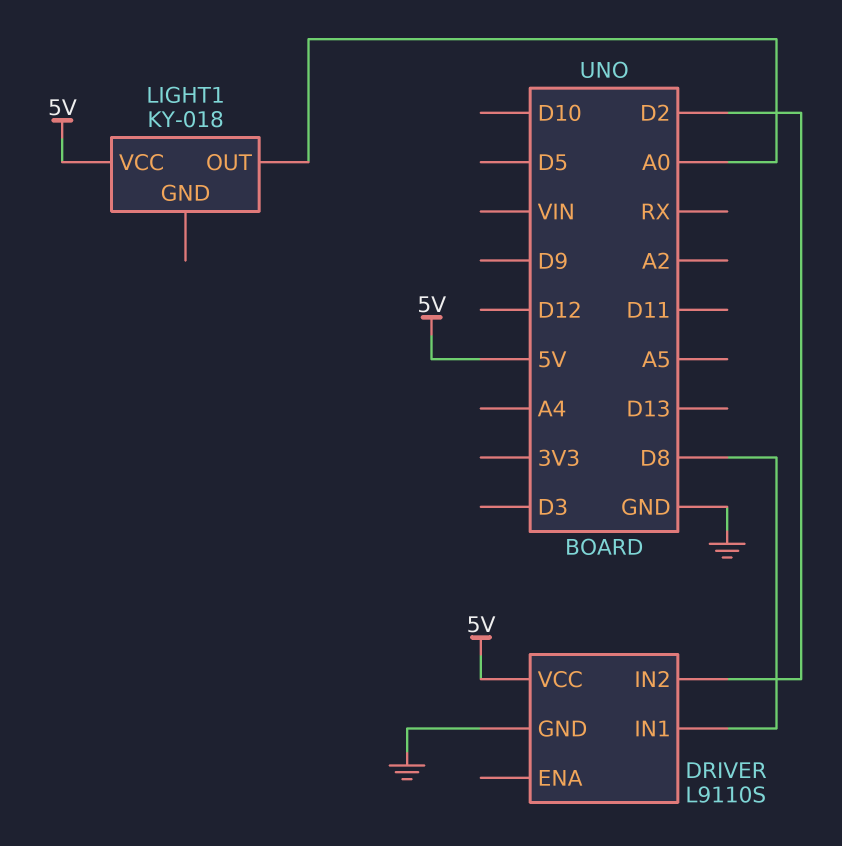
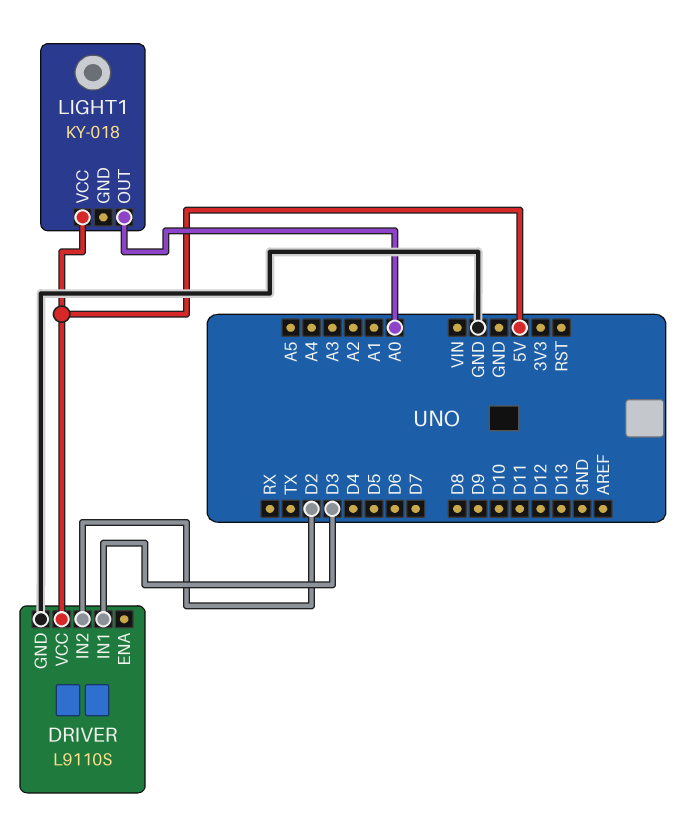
DRIVER pin IN1: D8 -> D3

